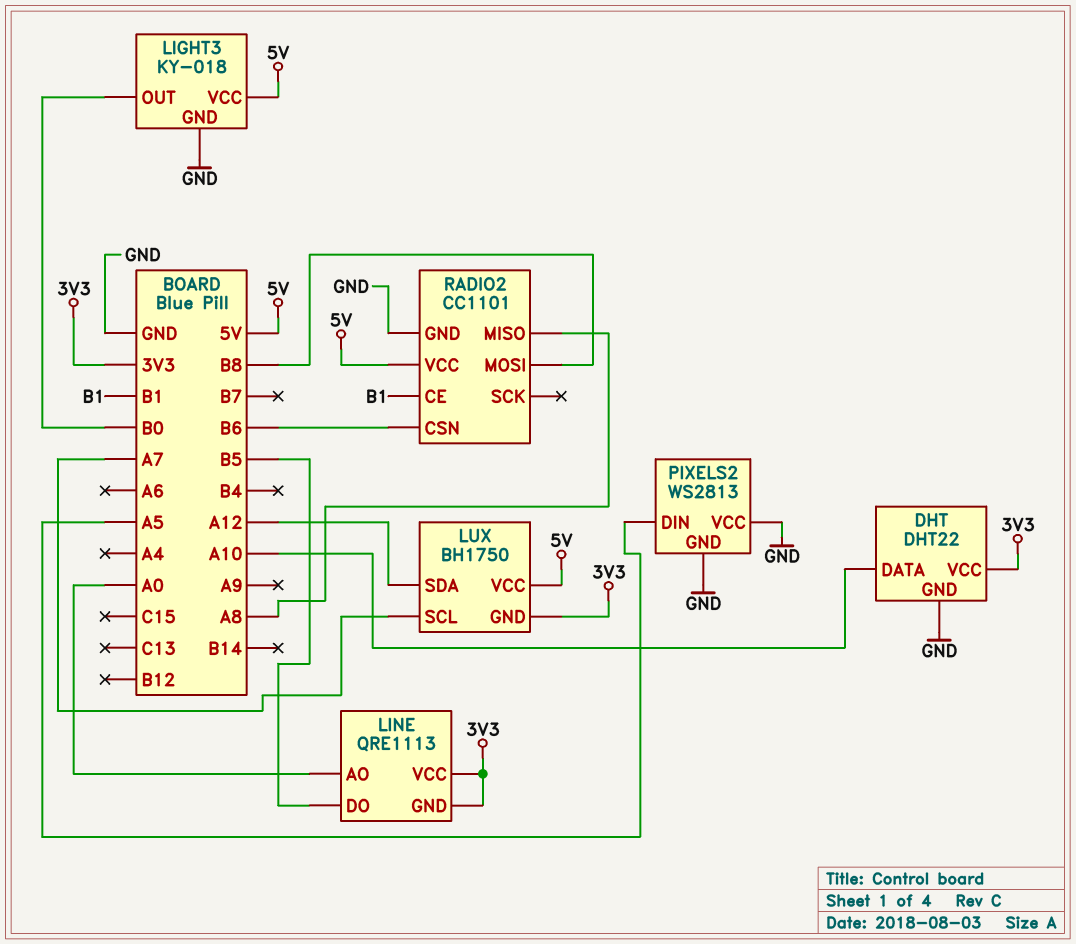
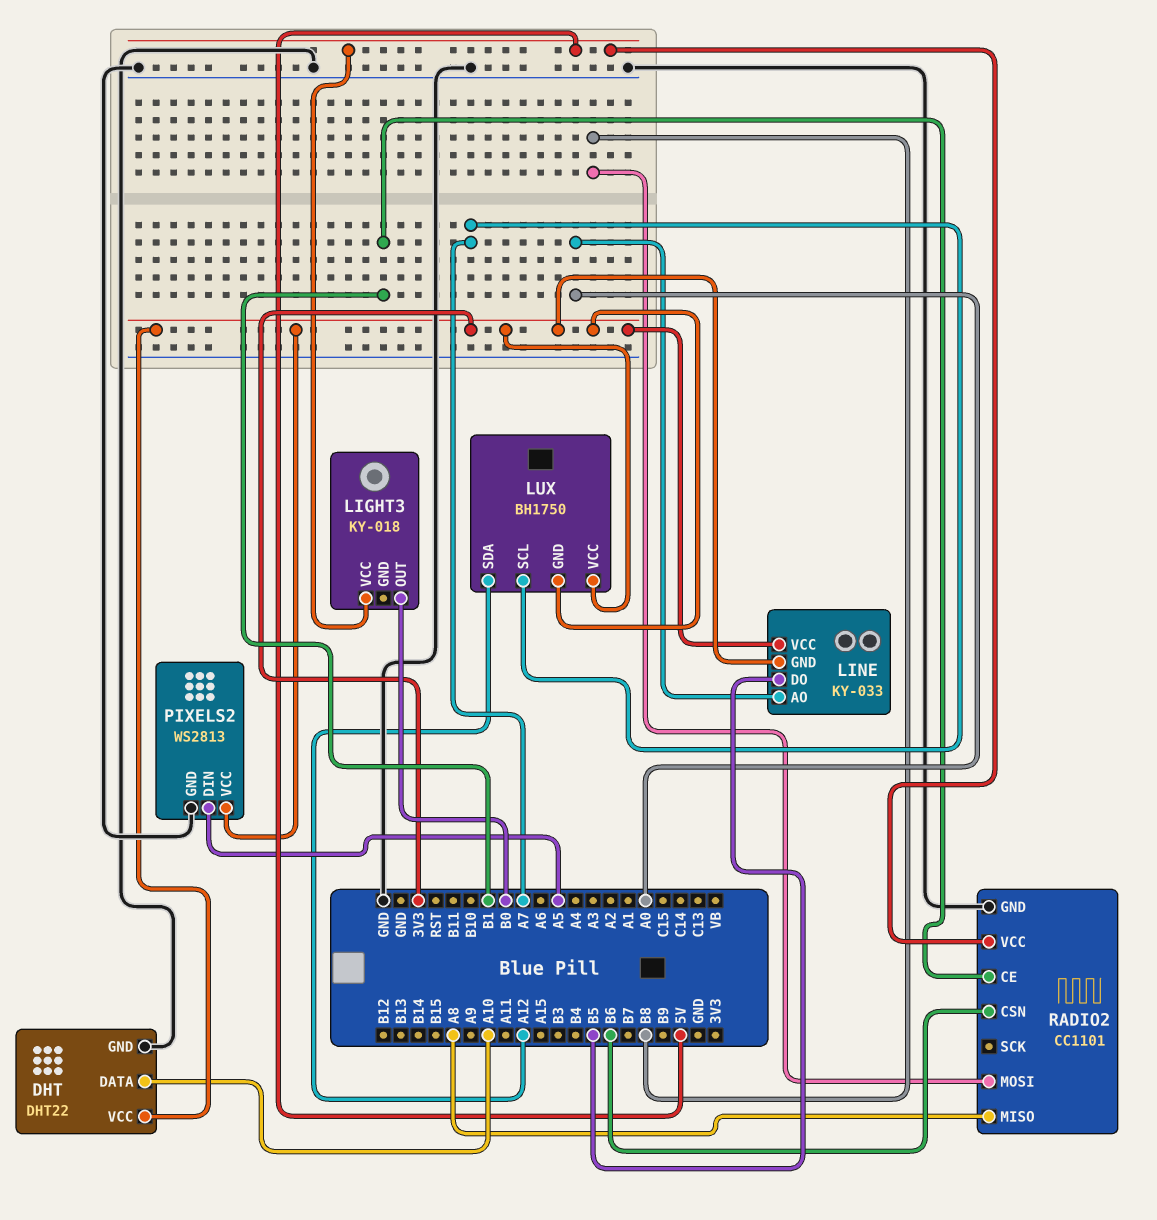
LIGHT3 pin GND: GND -> none
LINE: QRE1113 -> KY-033
LUX pin VCC: 5V -> 3V3
PIXELS2 pin VCC: GND -> 3V3

